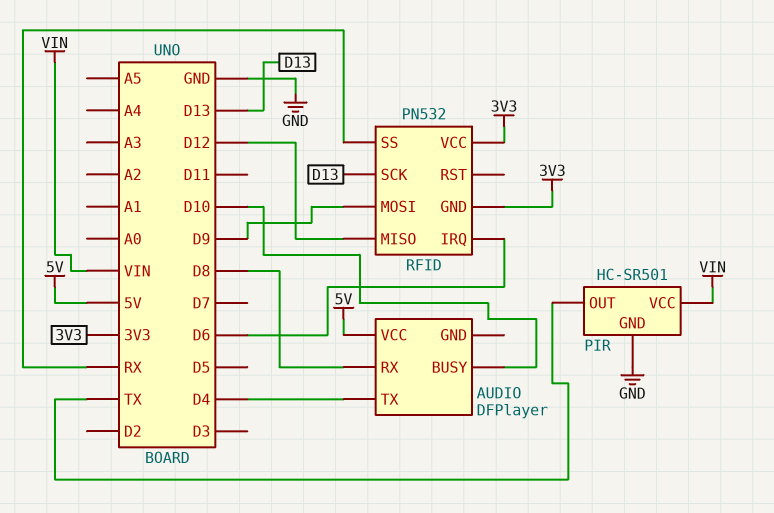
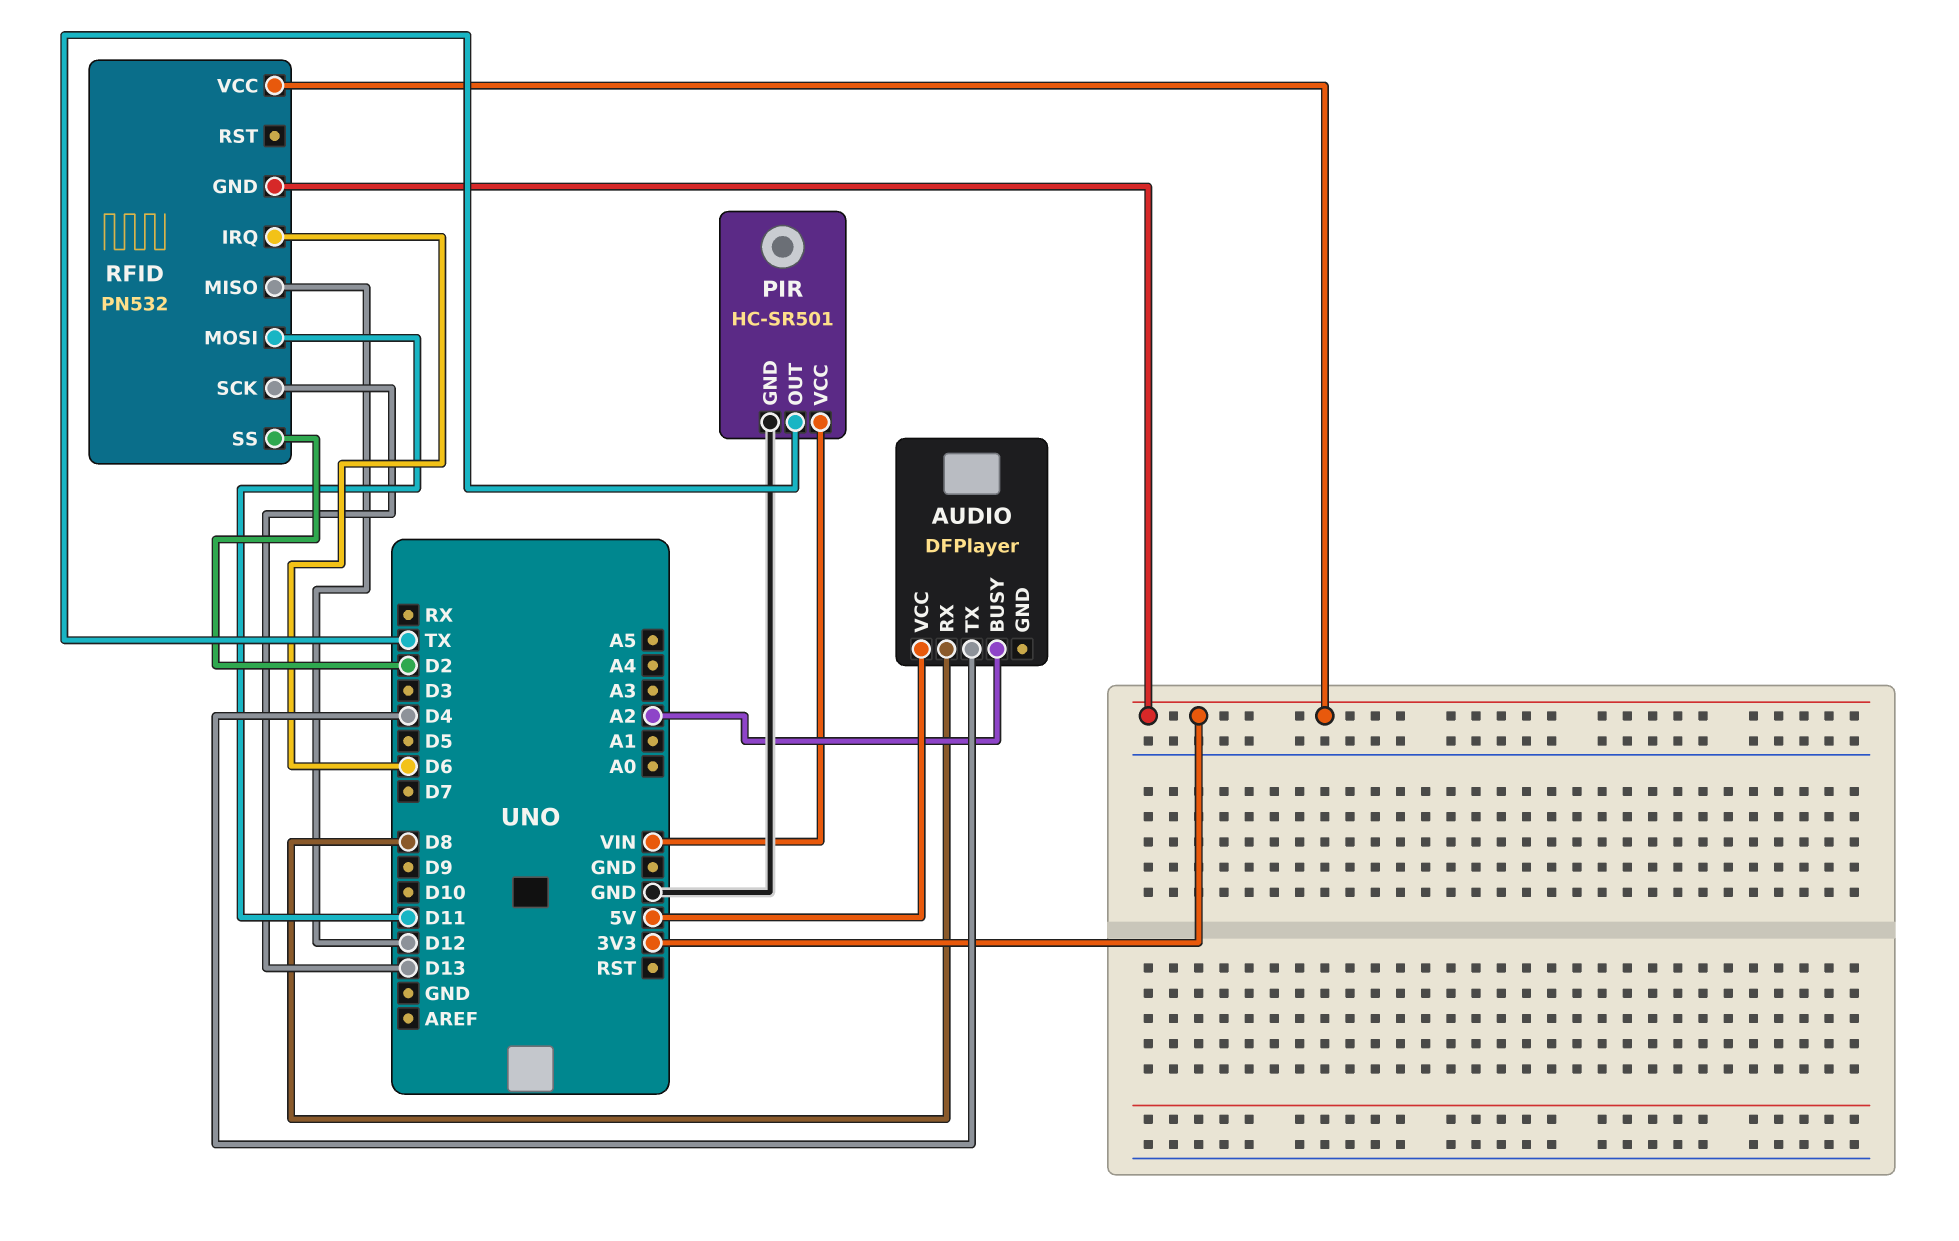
AUDIO pin BUSY: D10 -> A2
RFID pin MOSI: D9 -> D11
RFID pin SS: RX -> D2

